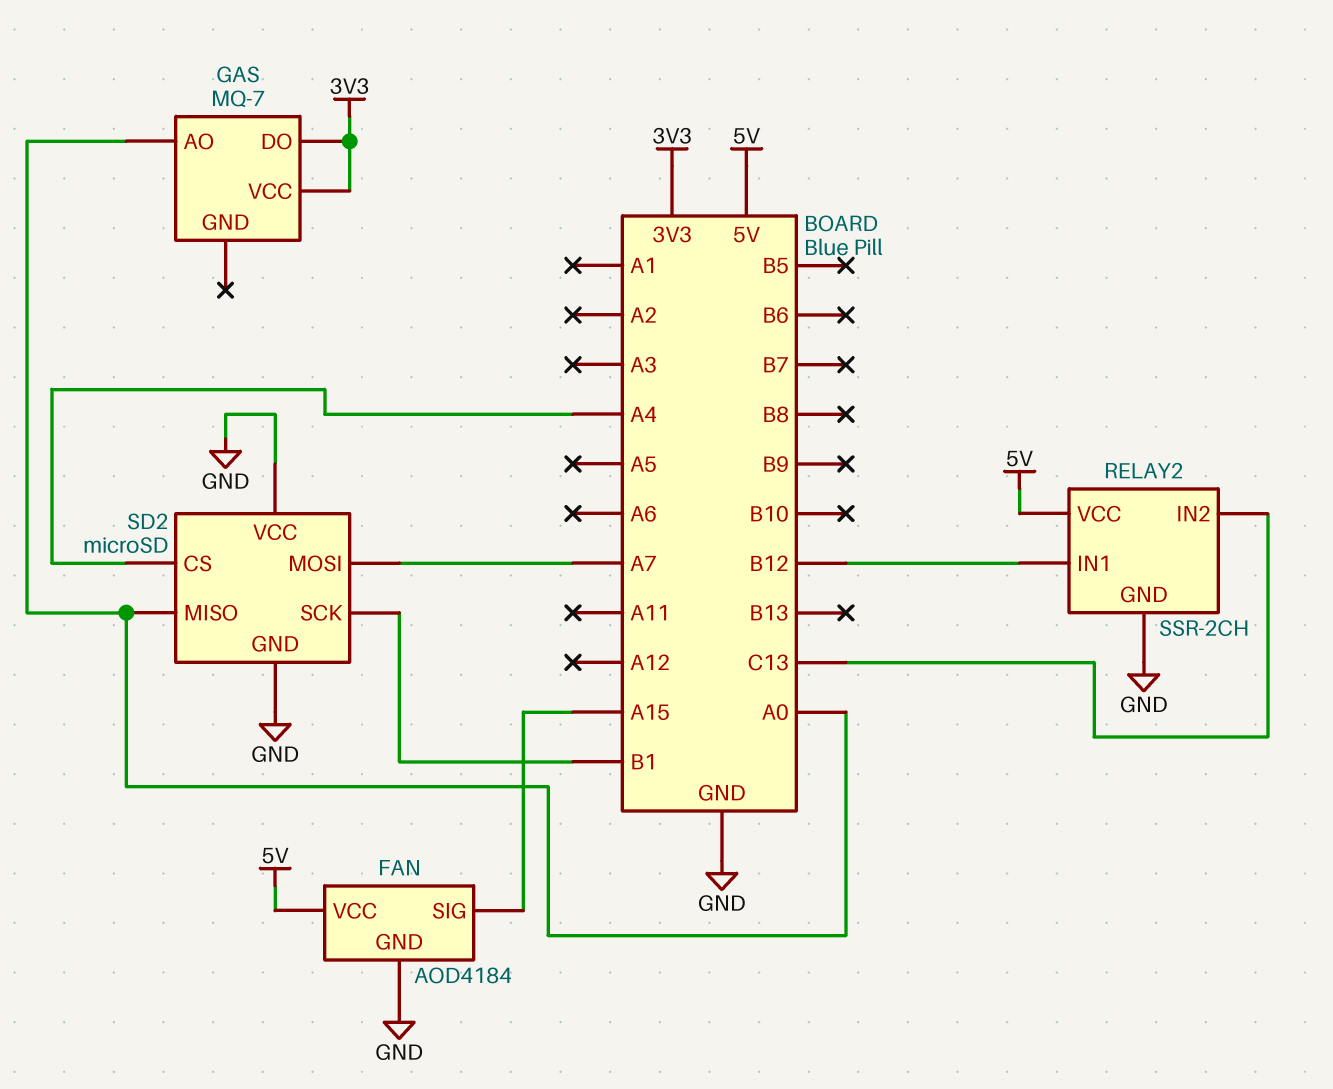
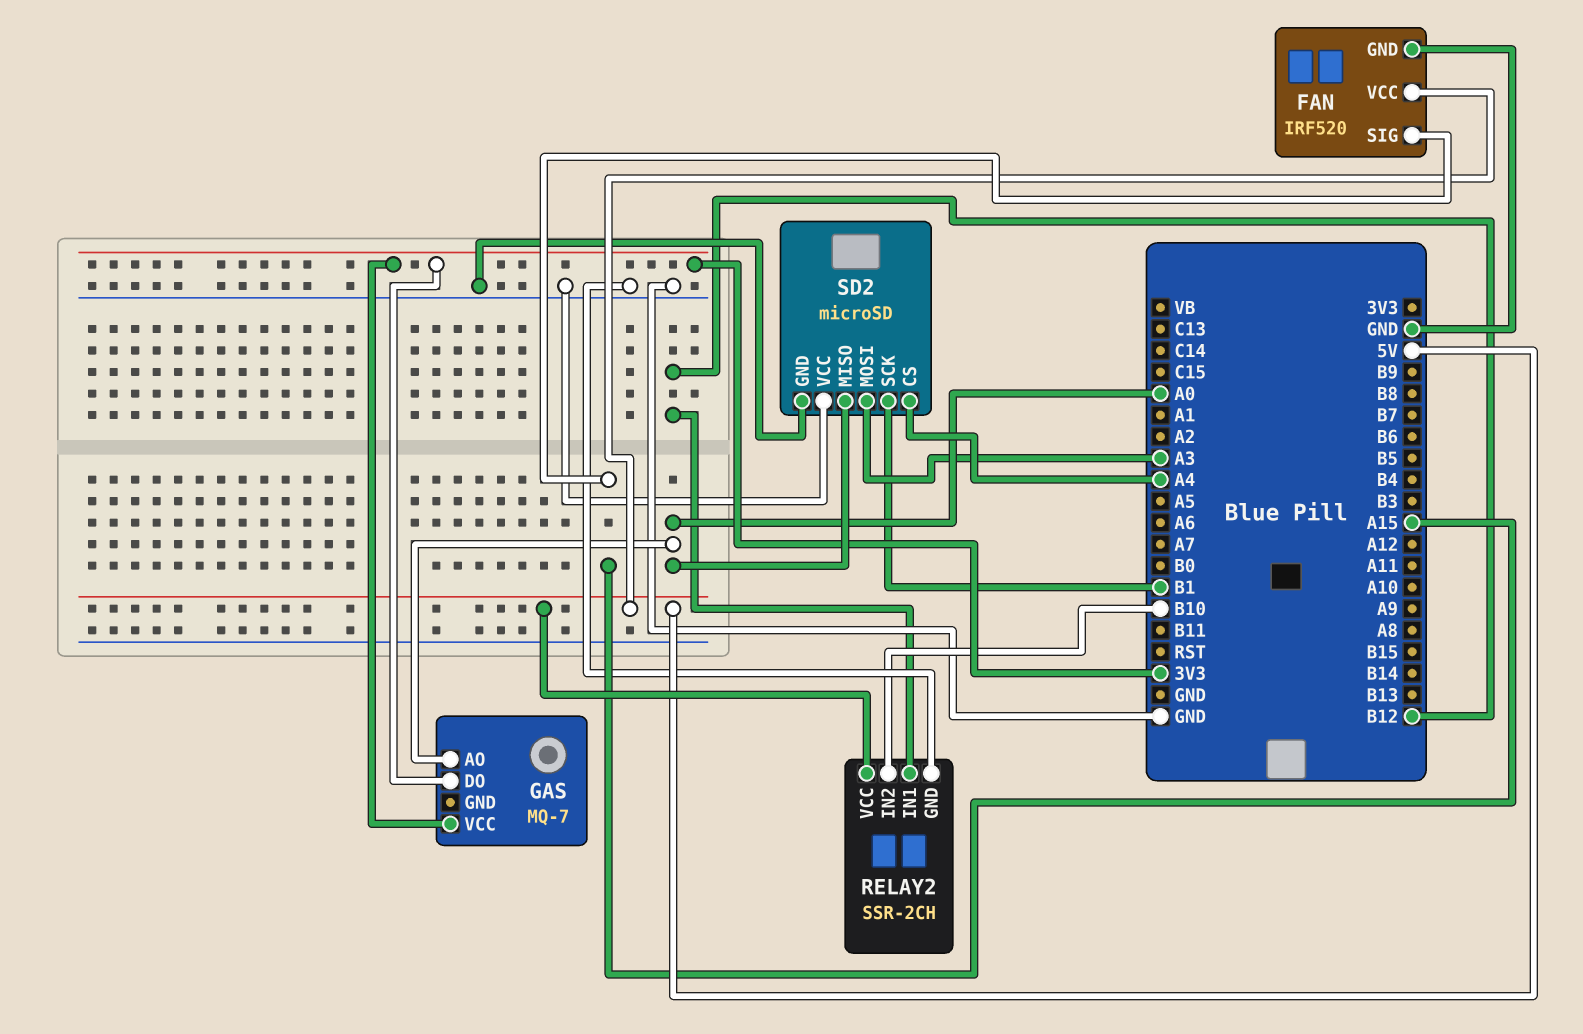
FAN: AOD4184 -> IRF520
RELAY2 pin IN2: C13 -> B10
SD2 pin MOSI: A7 -> A3

